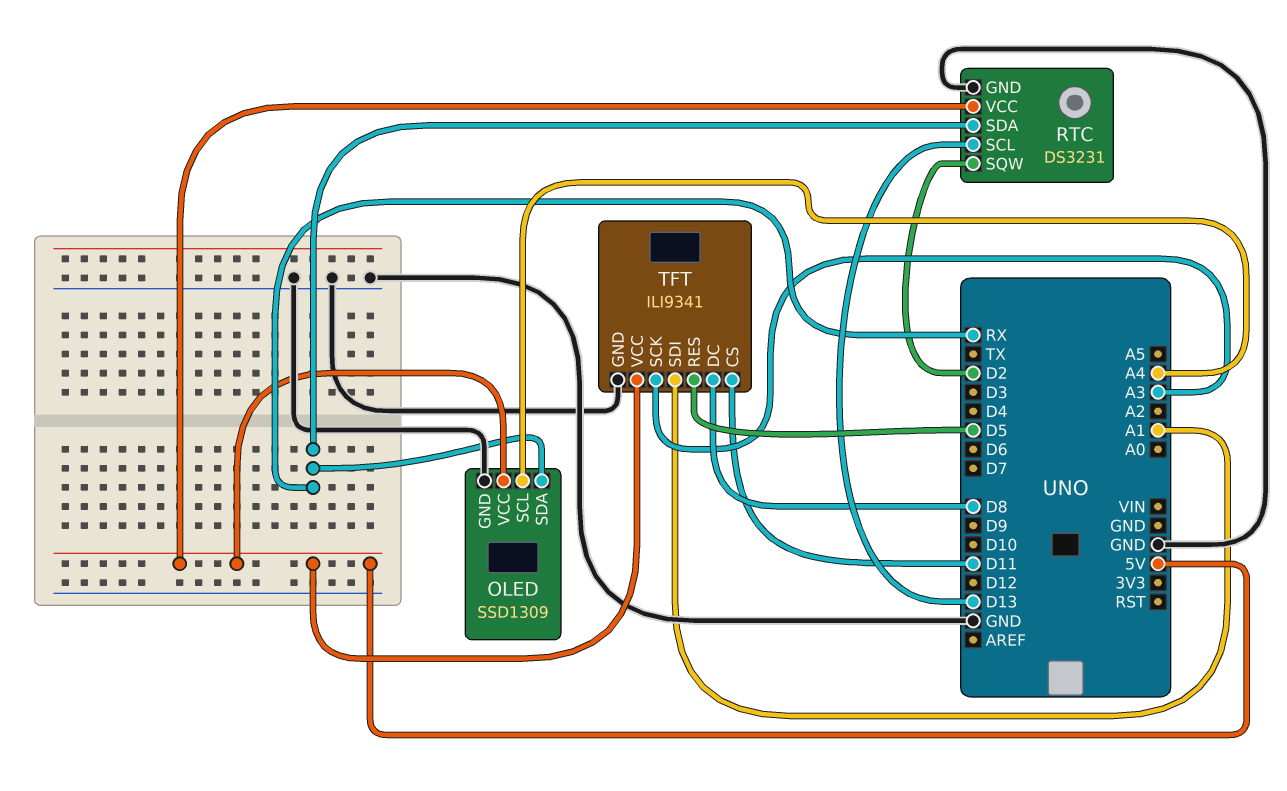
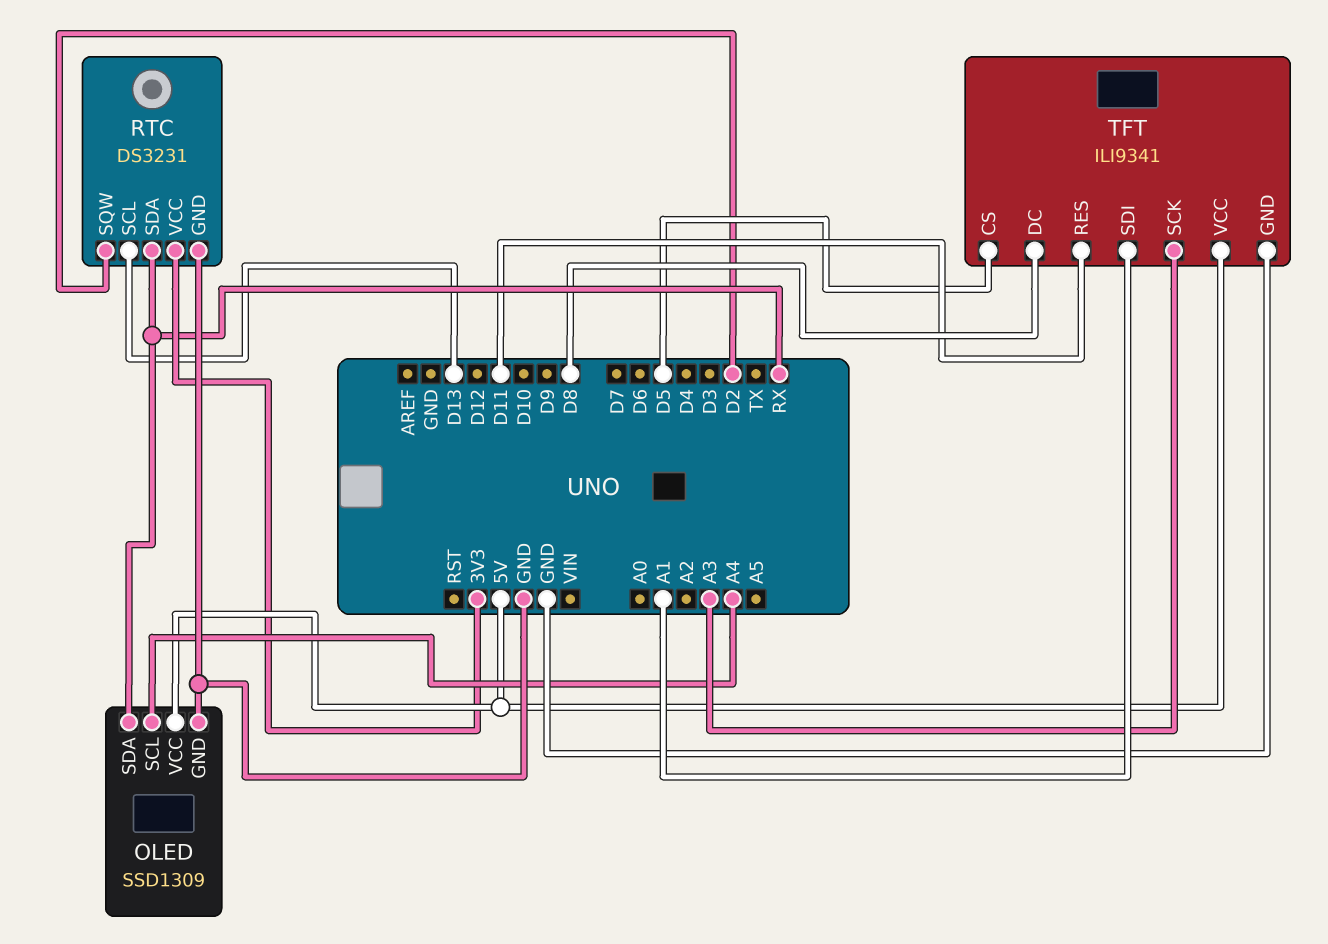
RTC pin VCC: 5V -> 3V3
TFT pin CS: D11 -> D5
TFT pin RES: D5 -> D11

